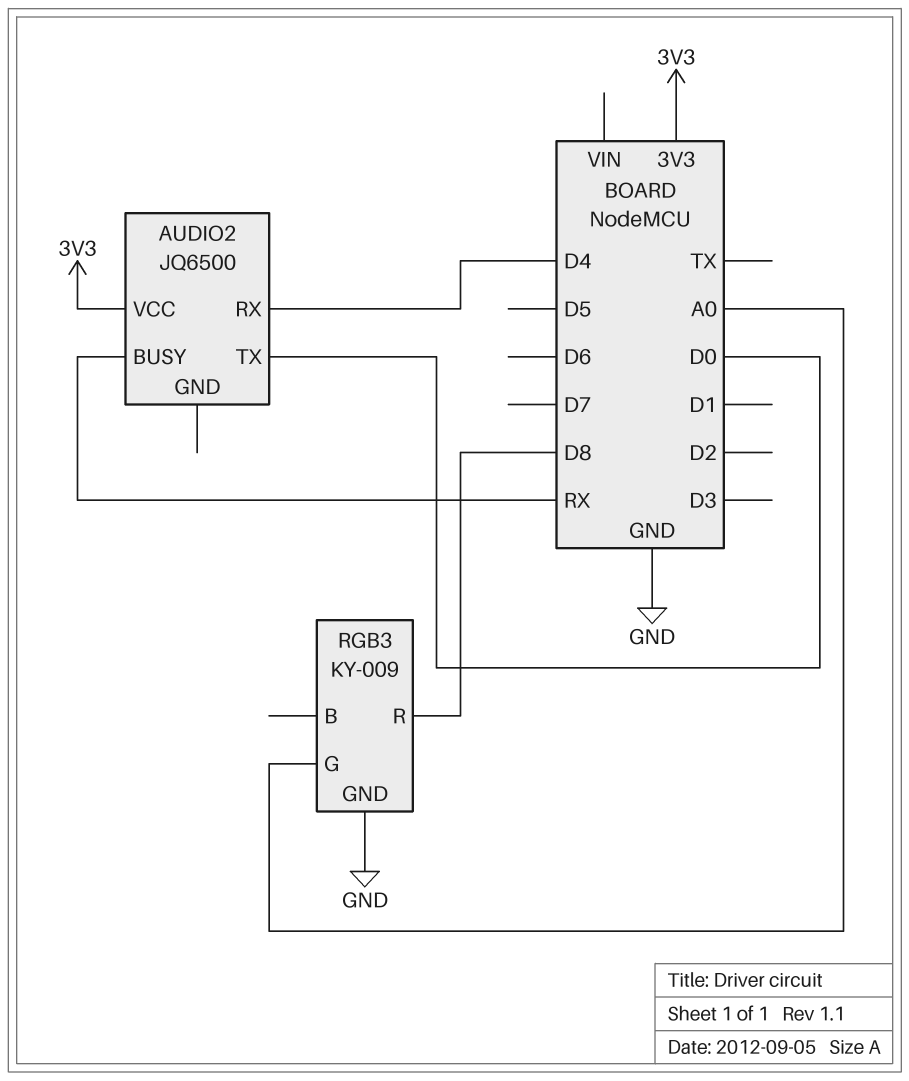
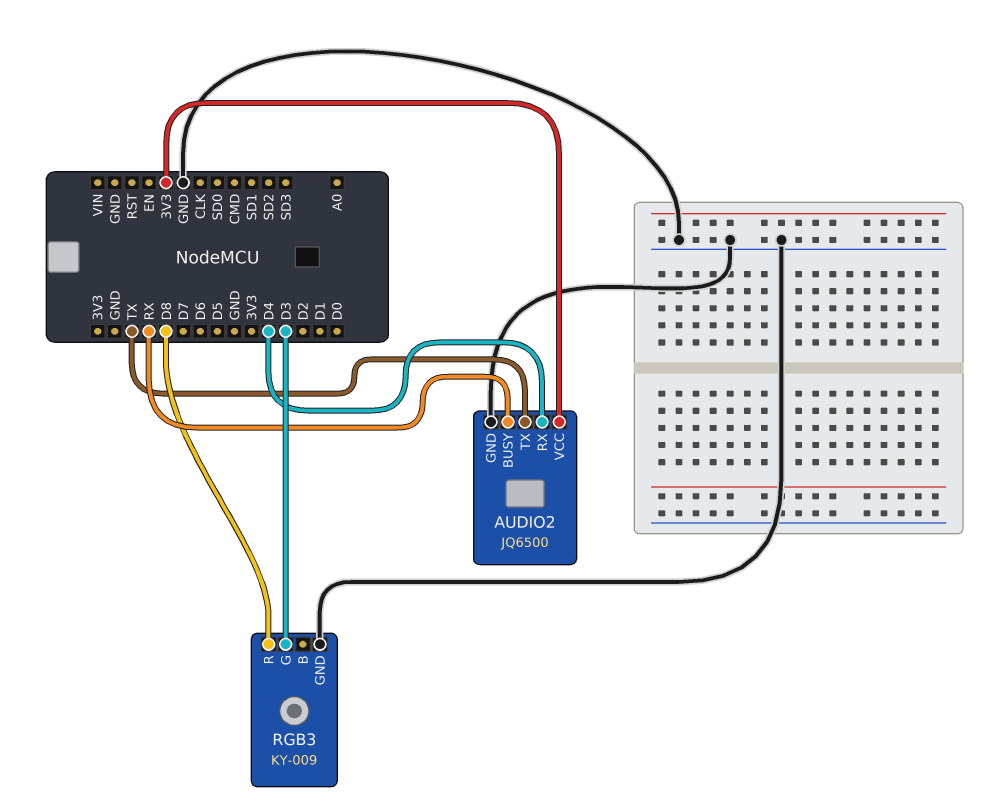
AUDIO2 pin GND: none -> GND
AUDIO2 pin TX: D0 -> TX
RGB3 pin G: A0 -> D3

